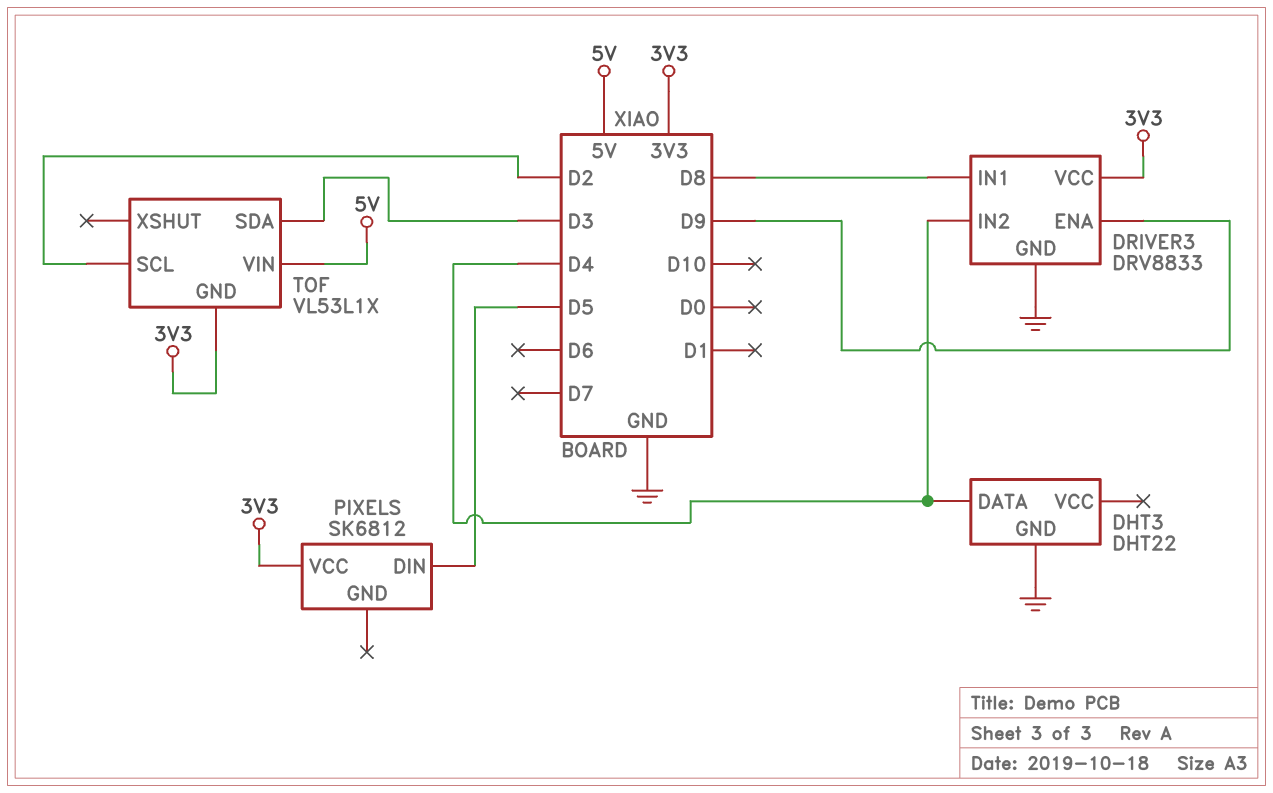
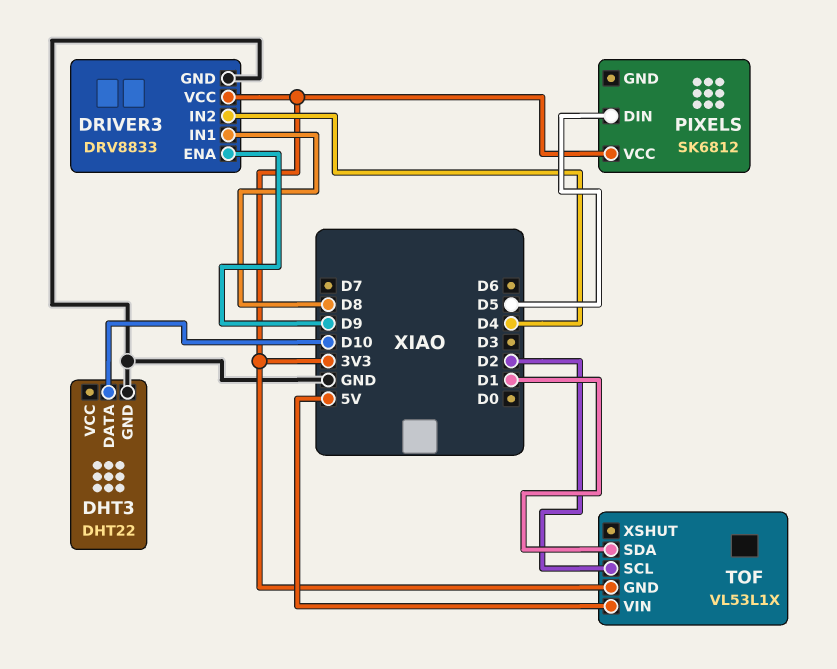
DHT3 pin DATA: D4 -> D10
TOF pin SDA: D3 -> D1

